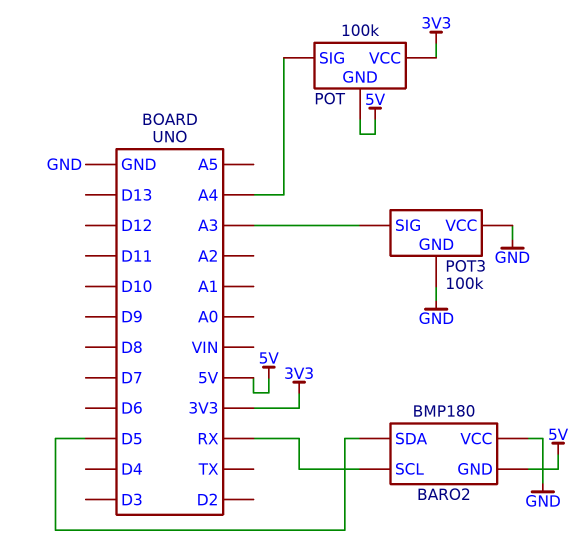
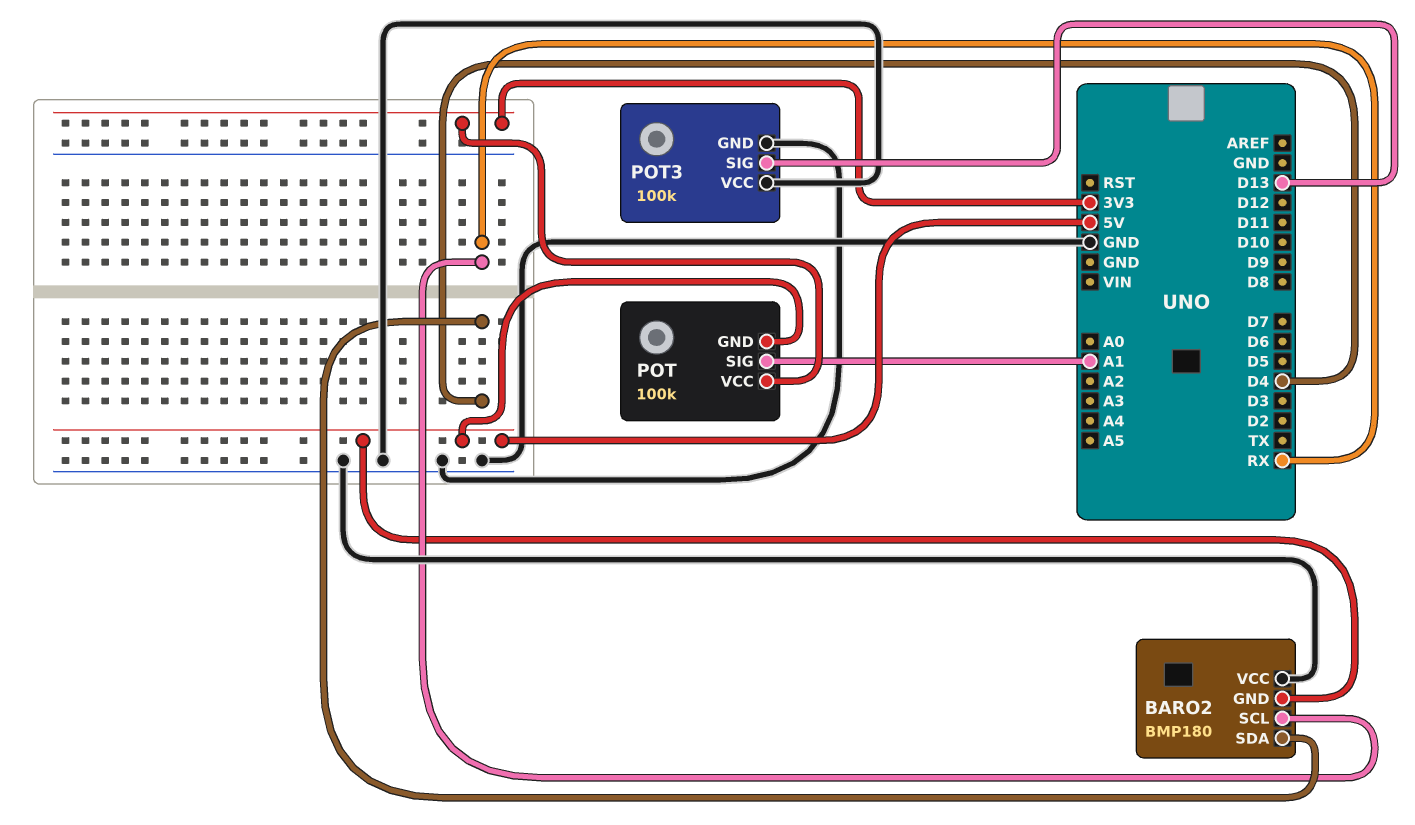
BARO2 pin SDA: D5 -> D4
POT pin SIG: A4 -> A1
POT3 pin SIG: A3 -> D13

